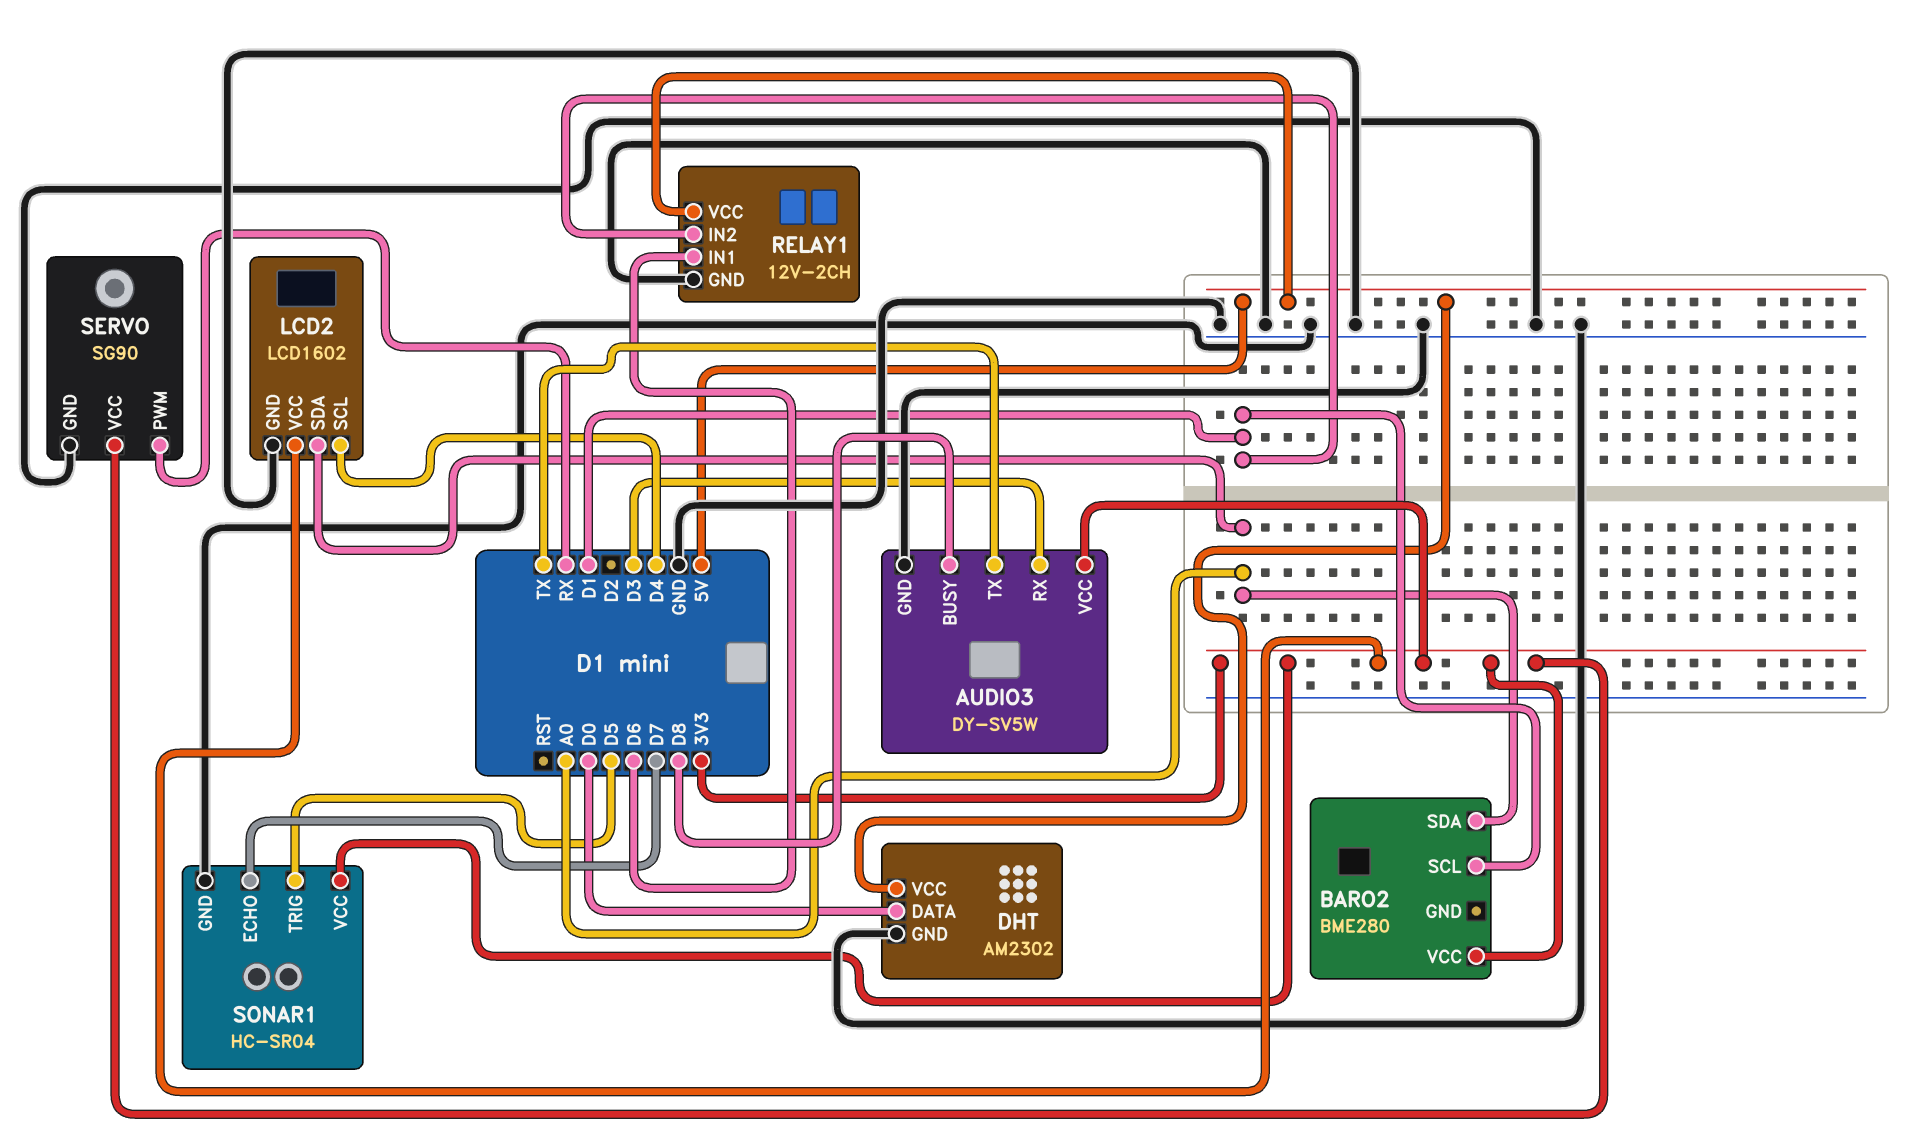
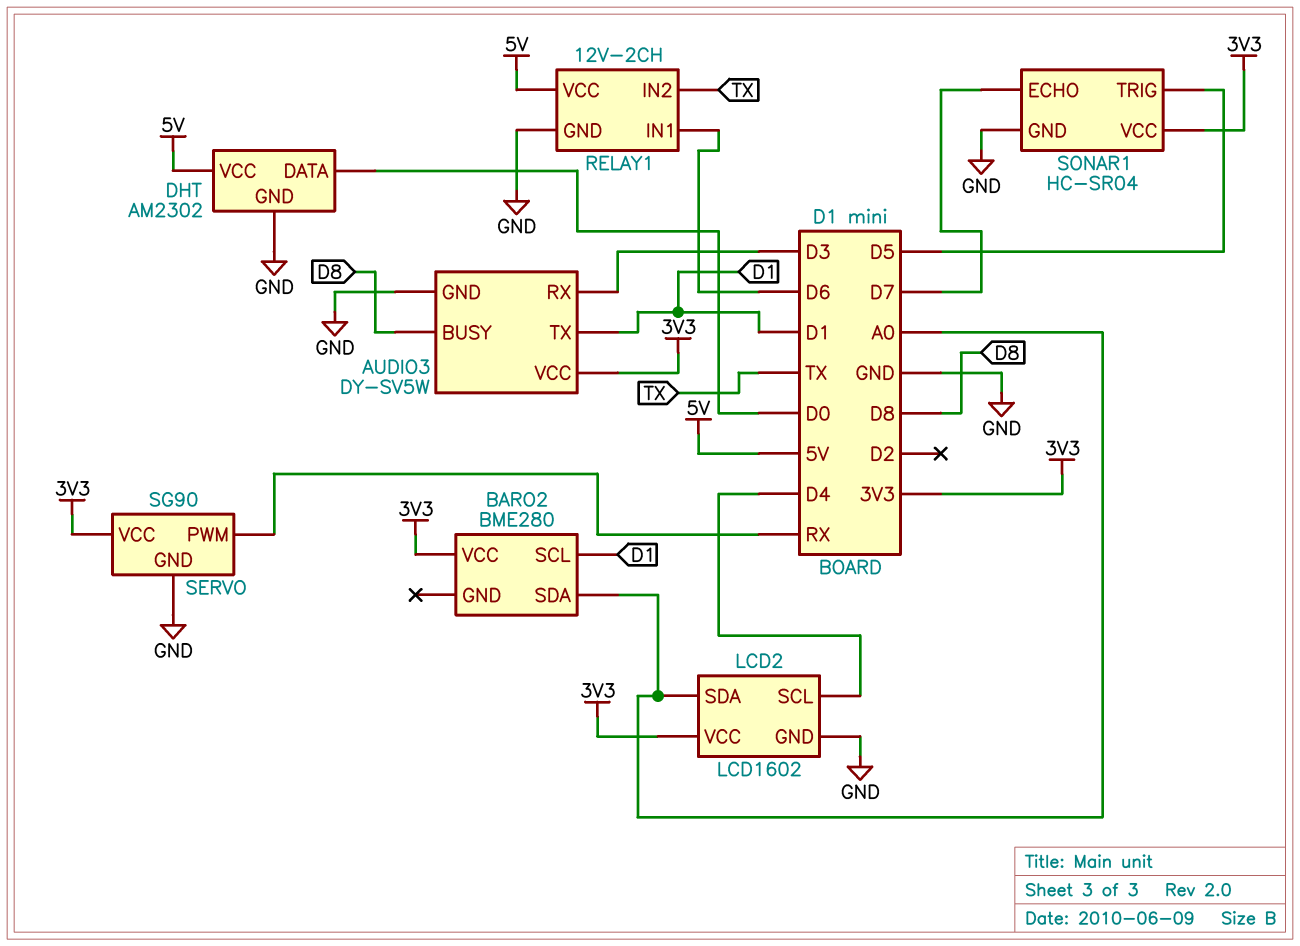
AUDIO3 pin TX: TX -> D1
RELAY1 pin IN2: D1 -> TX

